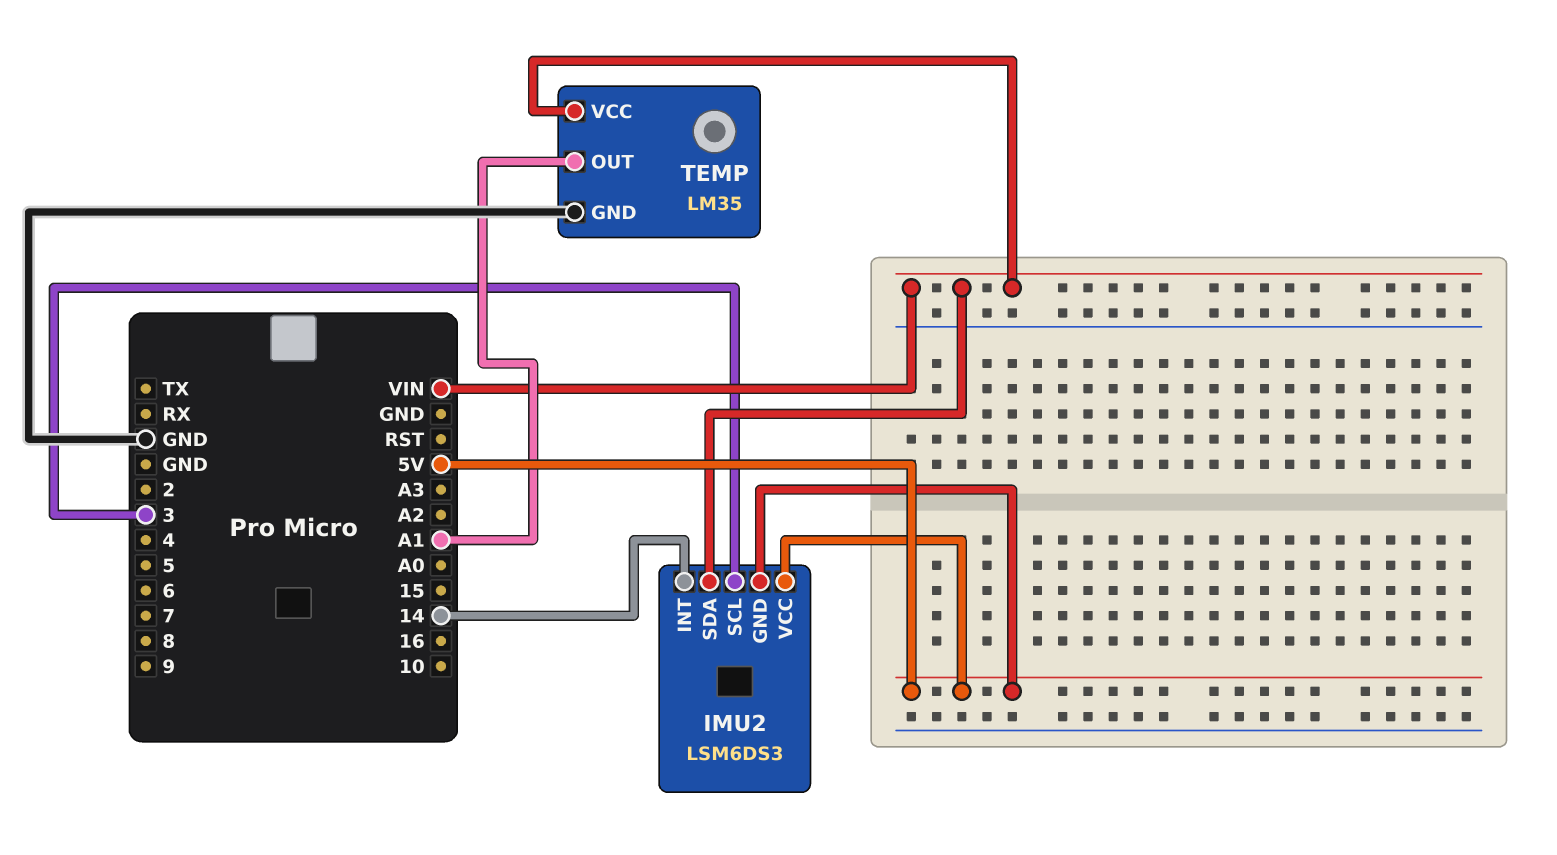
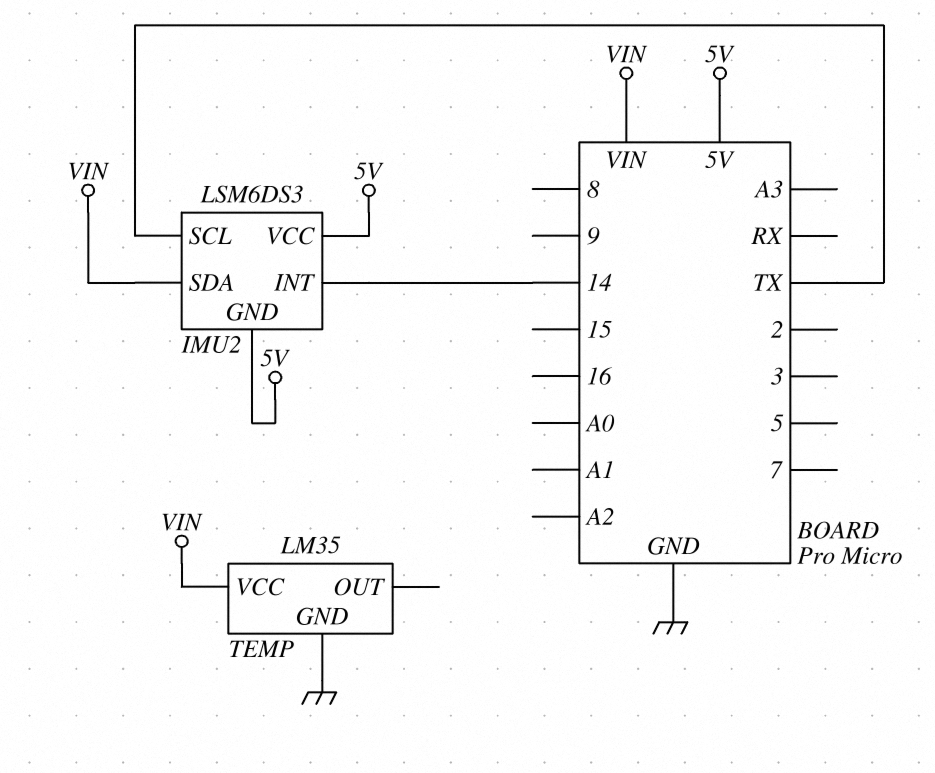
IMU2 pin SCL: 3 -> TX
TEMP pin OUT: A1 -> none

